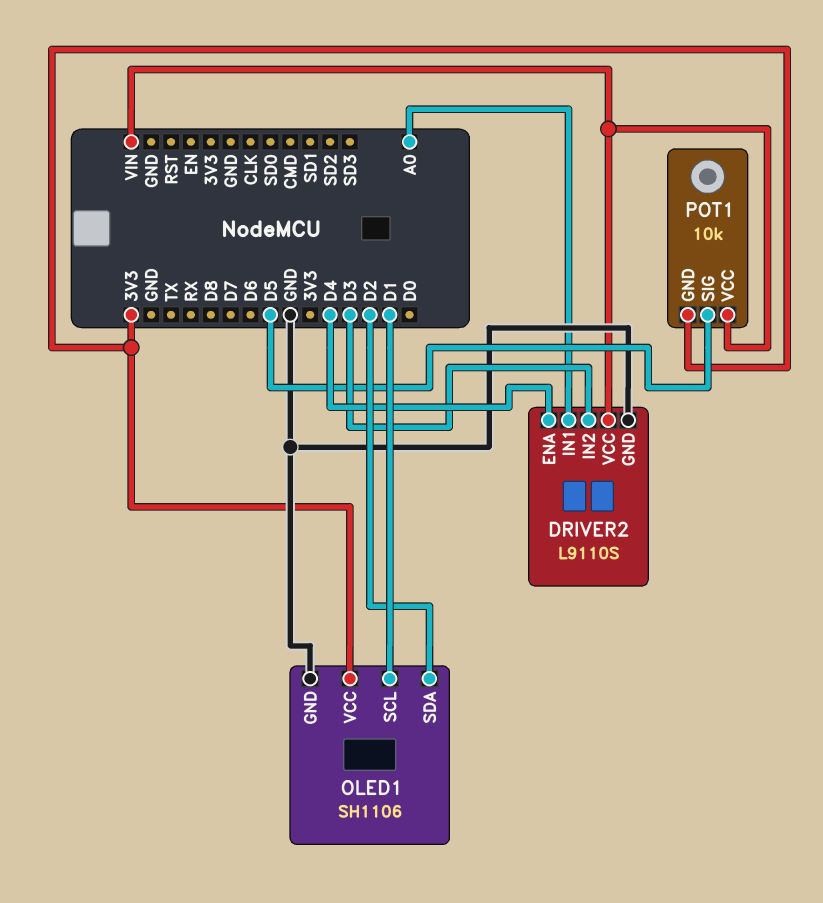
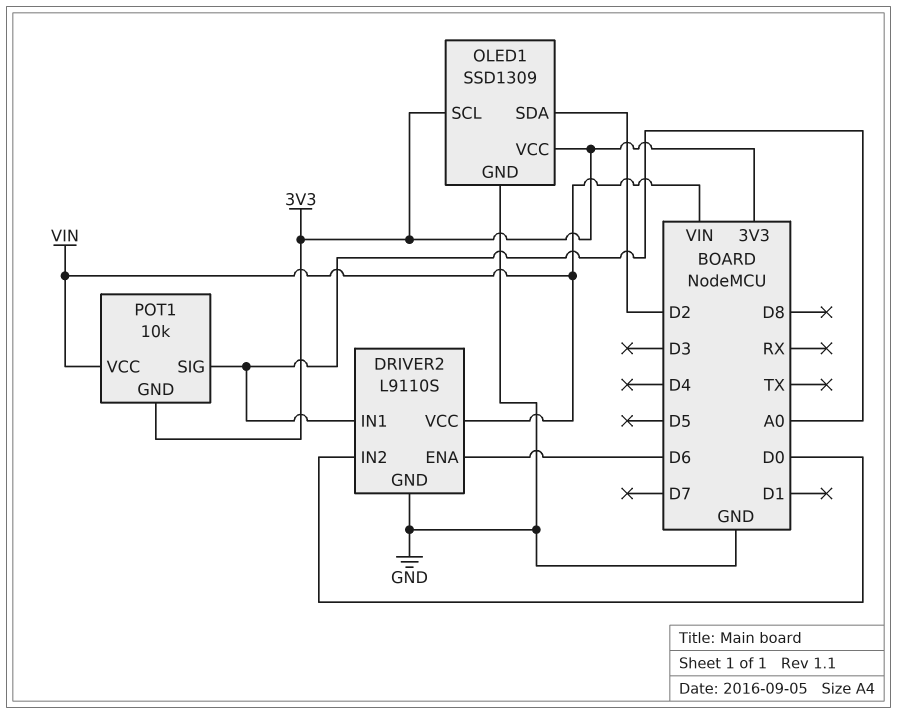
DRIVER2 pin ENA: D4 -> D6
DRIVER2 pin IN2: D3 -> D0
OLED1: SH1106 -> SSD1309
OLED1 pin SCL: D1 -> 3V3
POT1 pin SIG: D5 -> A0

